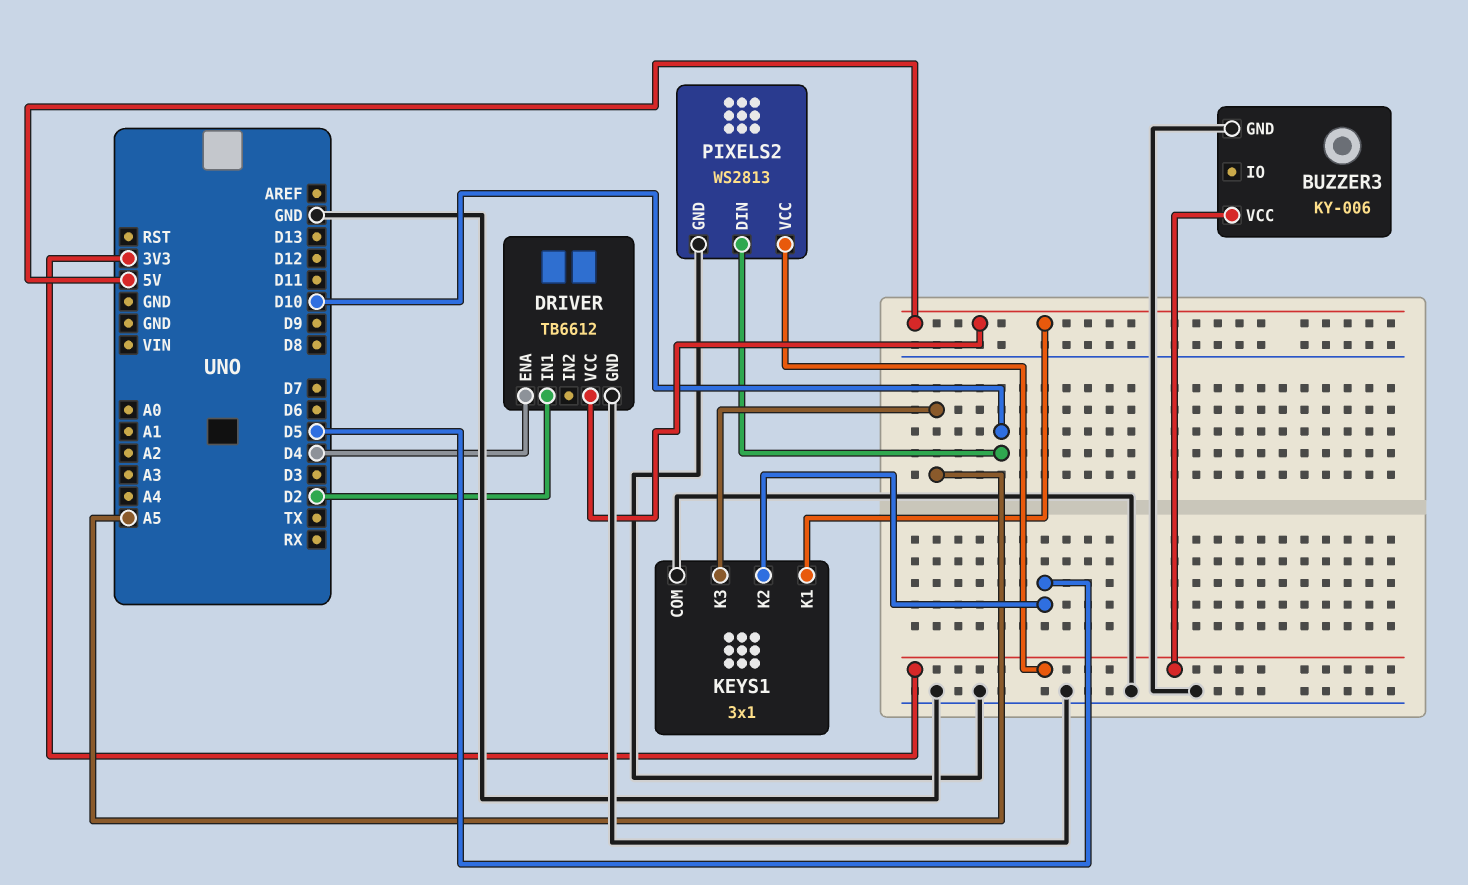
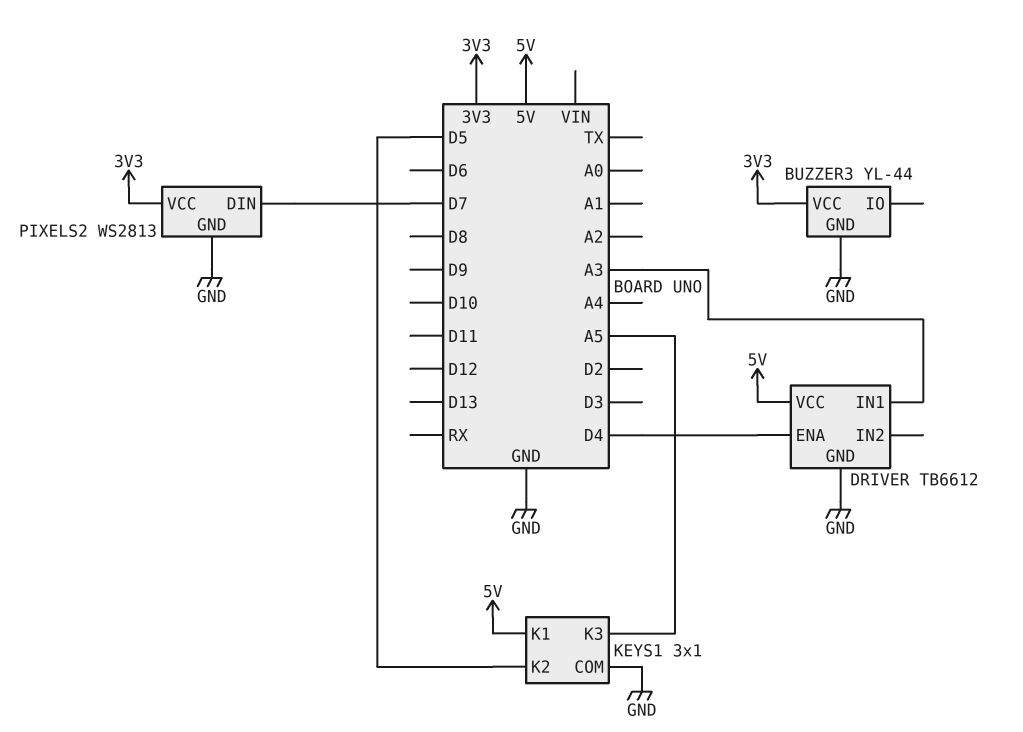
BUZZER3: KY-006 -> YL-44
DRIVER pin IN1: D2 -> A3
PIXELS2 pin DIN: D10 -> D7

